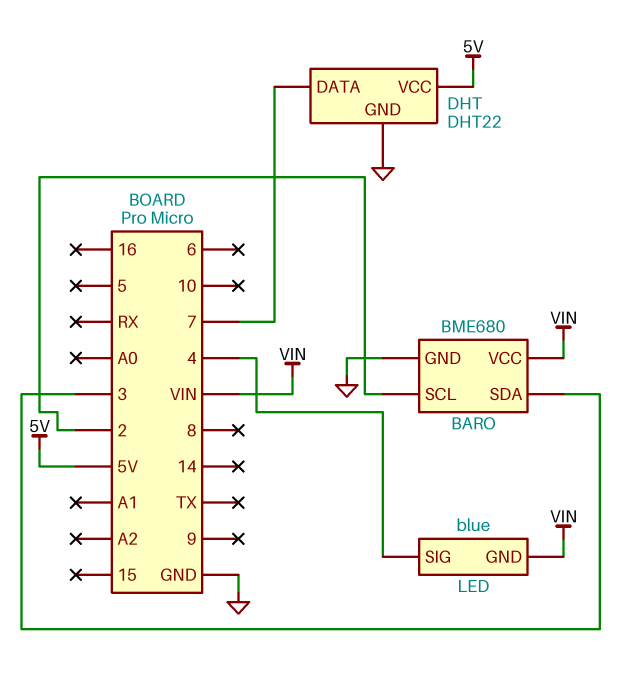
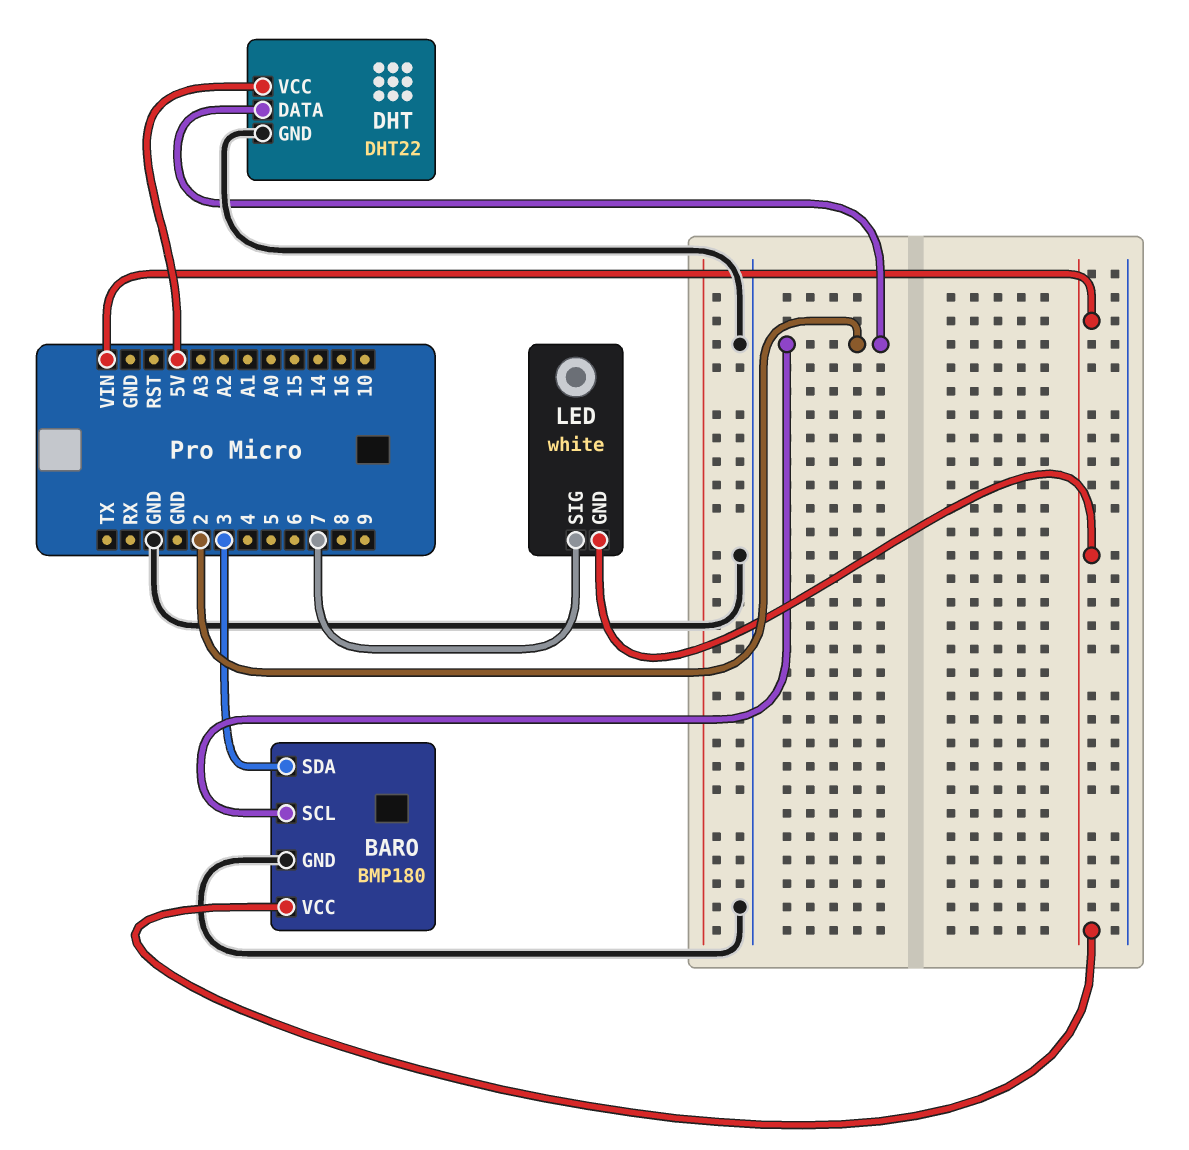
BARO: BME680 -> BMP180
DHT pin DATA: 7 -> 2
LED: blue -> white
LED pin SIG: 4 -> 7

